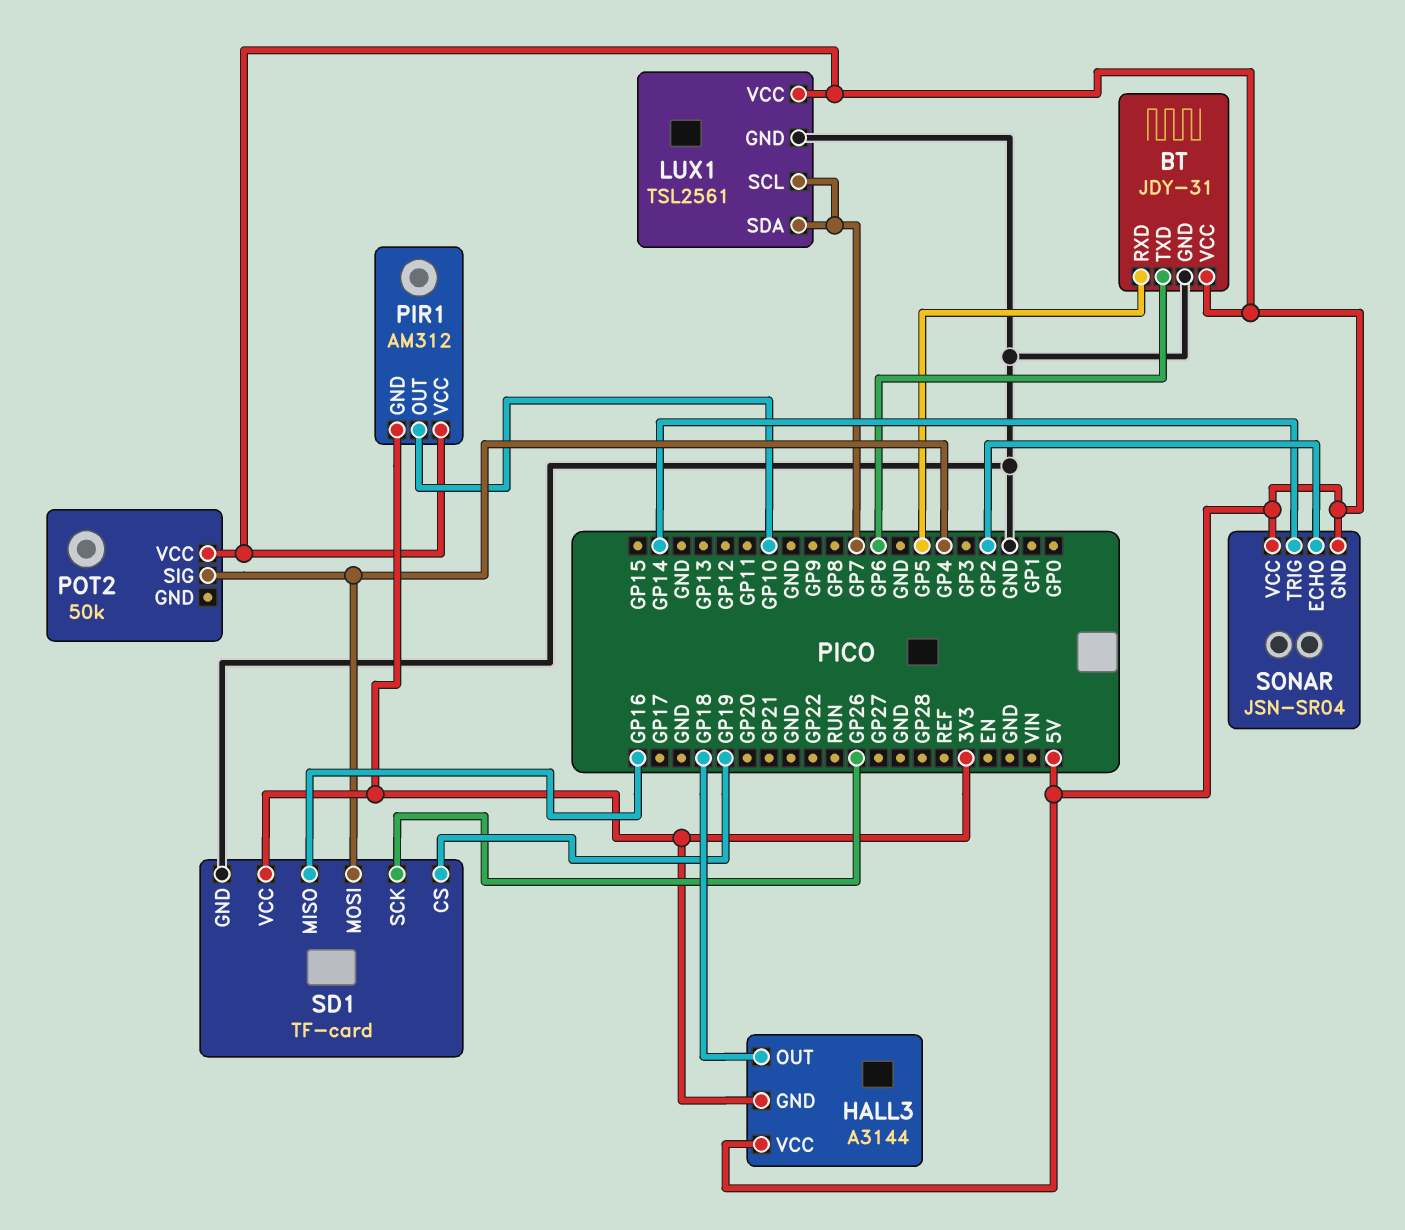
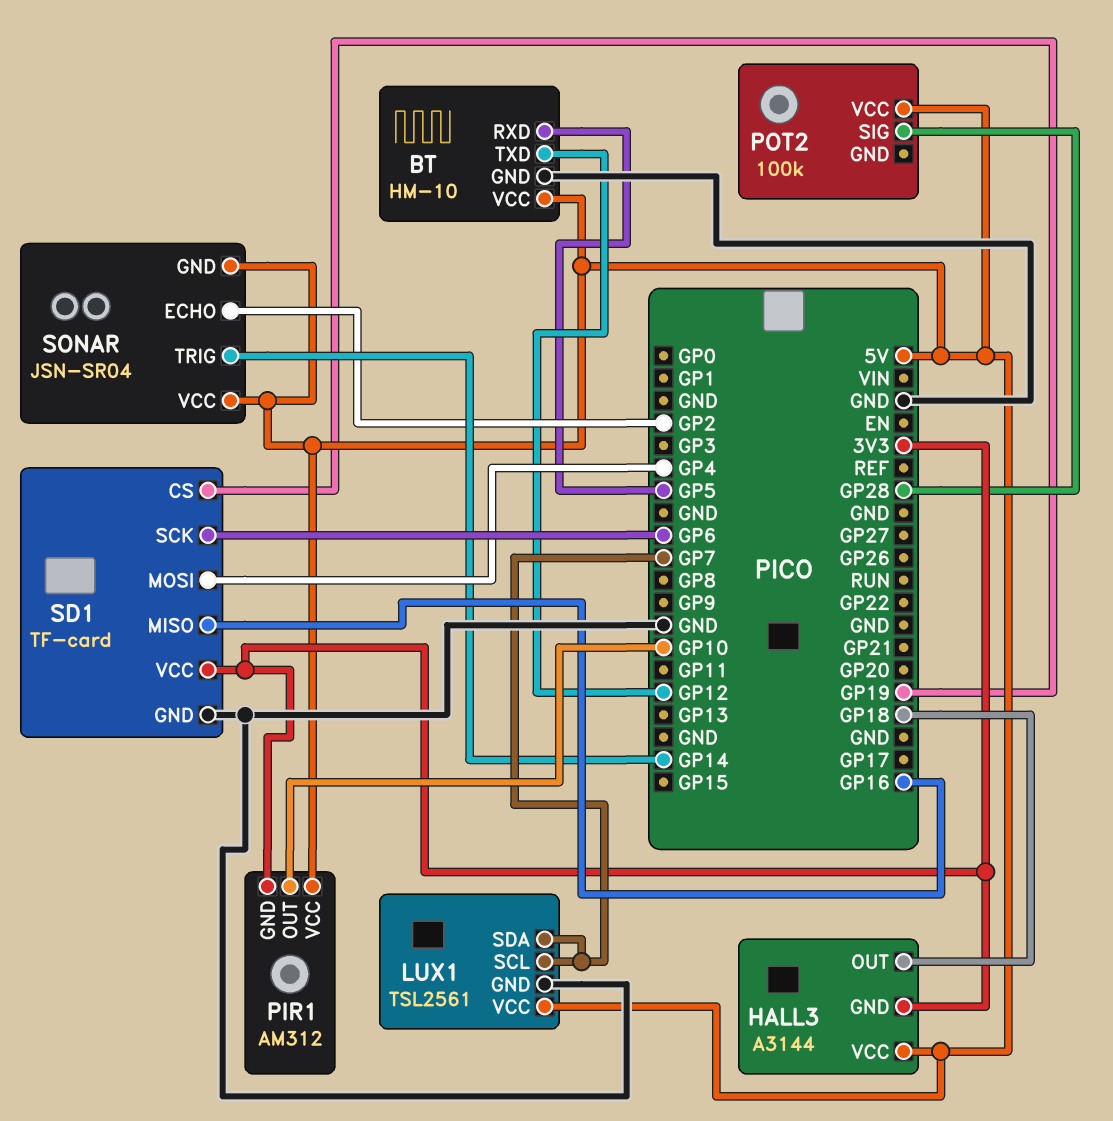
BT: JDY-31 -> HM-10
BT pin TXD: GP6 -> GP12
POT2: 50k -> 100k
POT2 pin SIG: GP4 -> GP28
SD1 pin SCK: GP26 -> GP6

